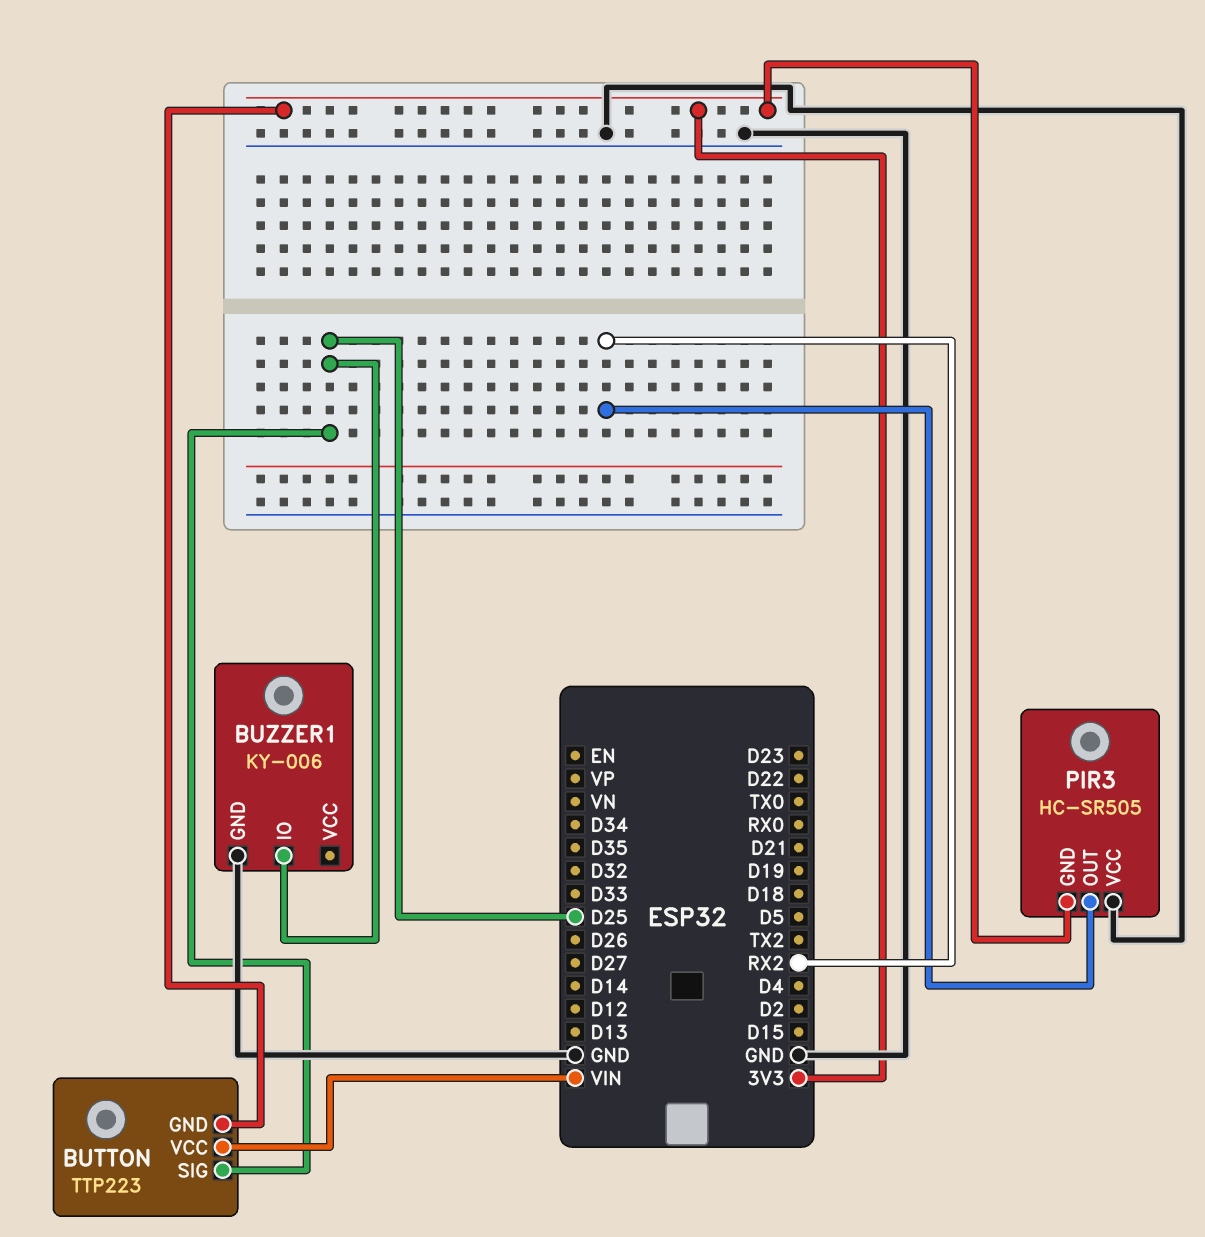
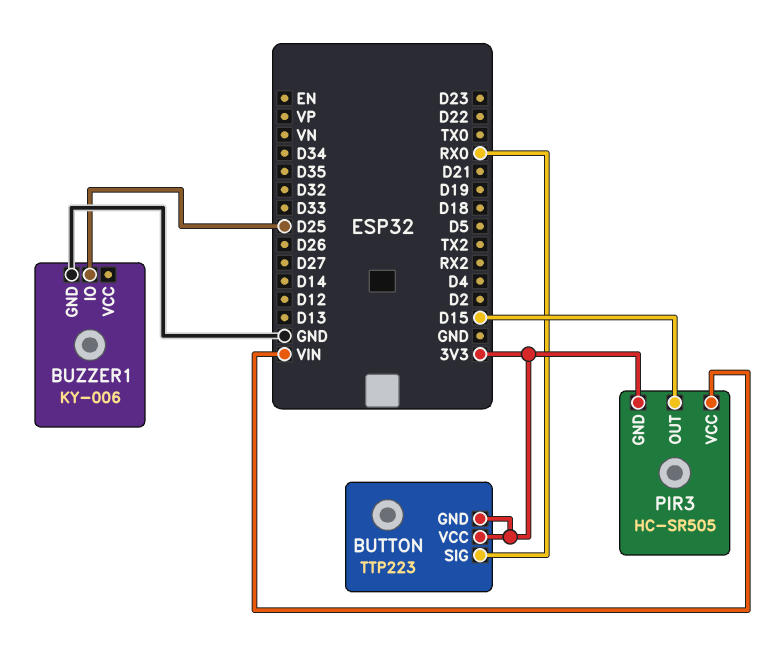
BUTTON pin SIG: D25 -> RX0
BUTTON pin VCC: VIN -> 3V3
PIR3 pin OUT: RX2 -> D15
PIR3 pin VCC: GND -> VIN

